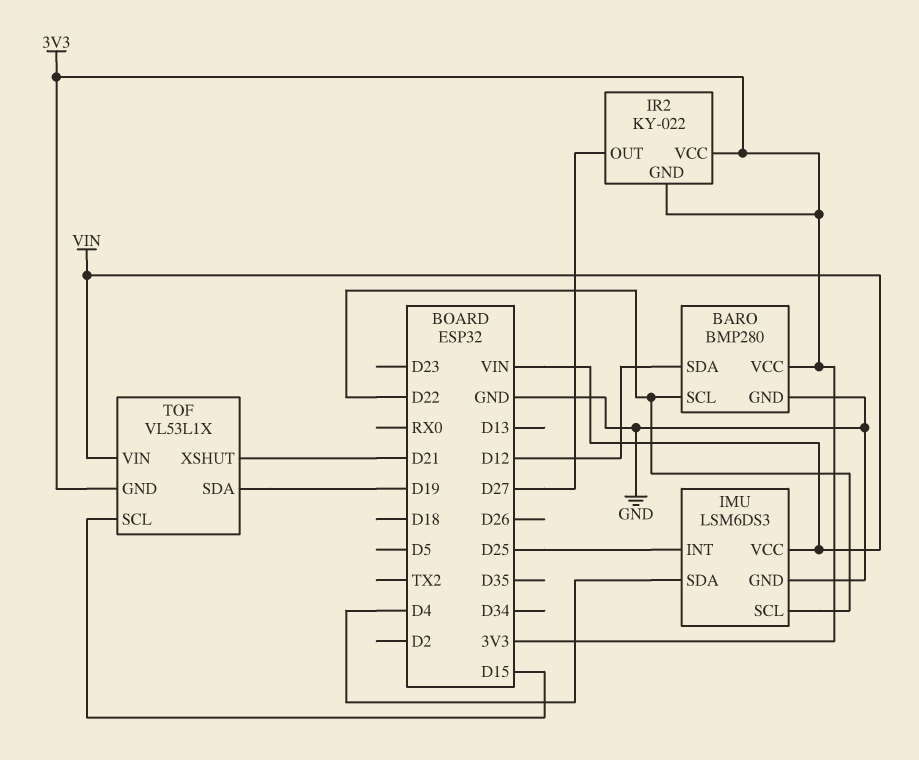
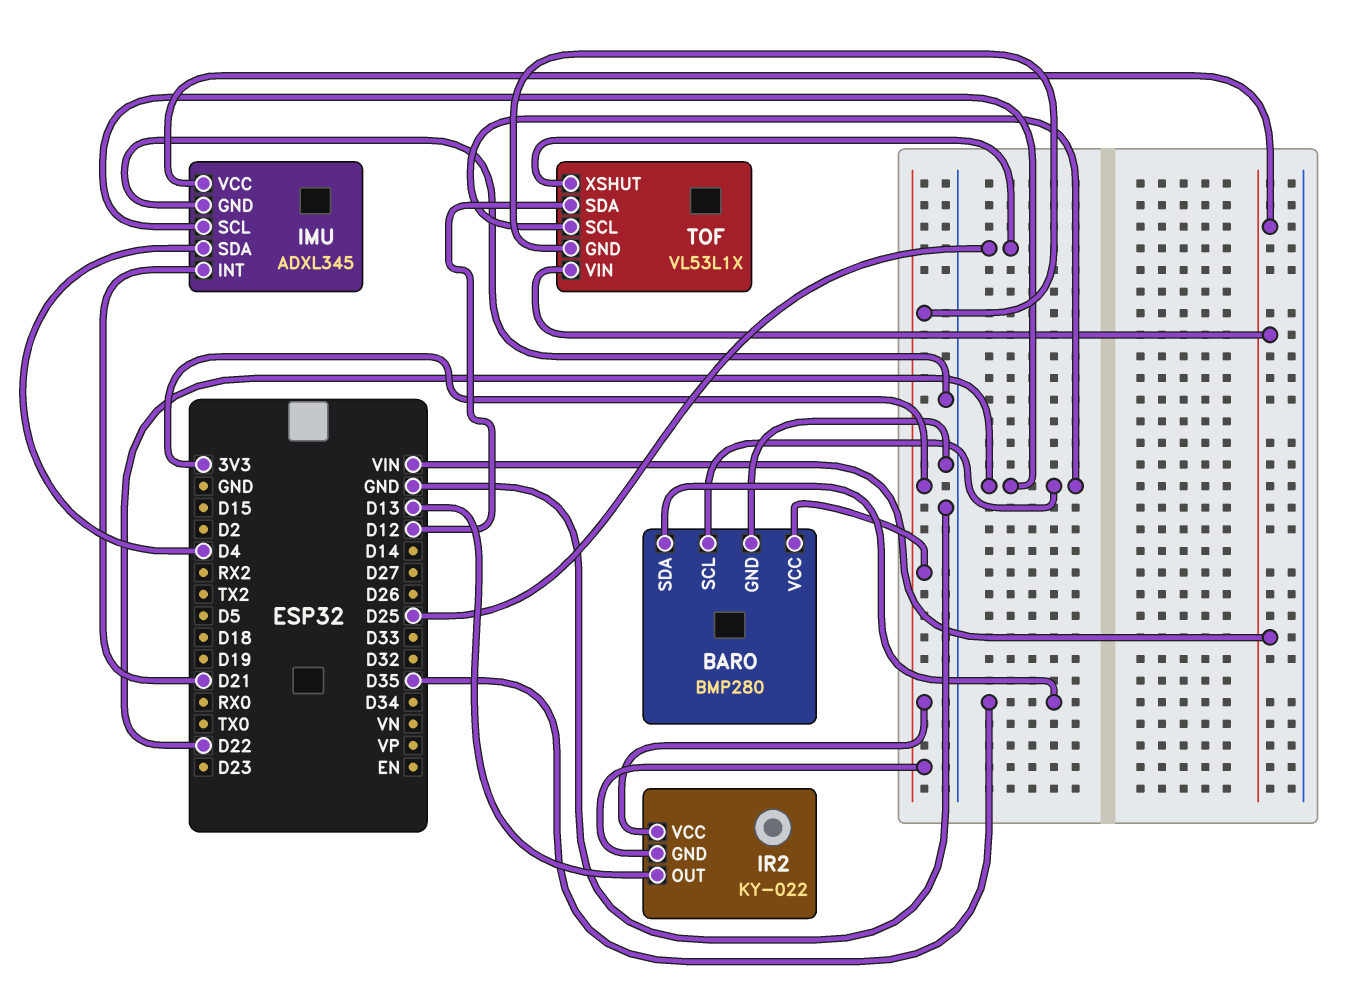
BARO pin SDA: D12 -> D35
IMU: LSM6DS3 -> ADXL345
IMU pin INT: D25 -> D21
IR2 pin OUT: D27 -> D13
TOF pin SCL: D15 -> D22
TOF pin SDA: D19 -> D12
TOF pin XSHUT: D21 -> D25

